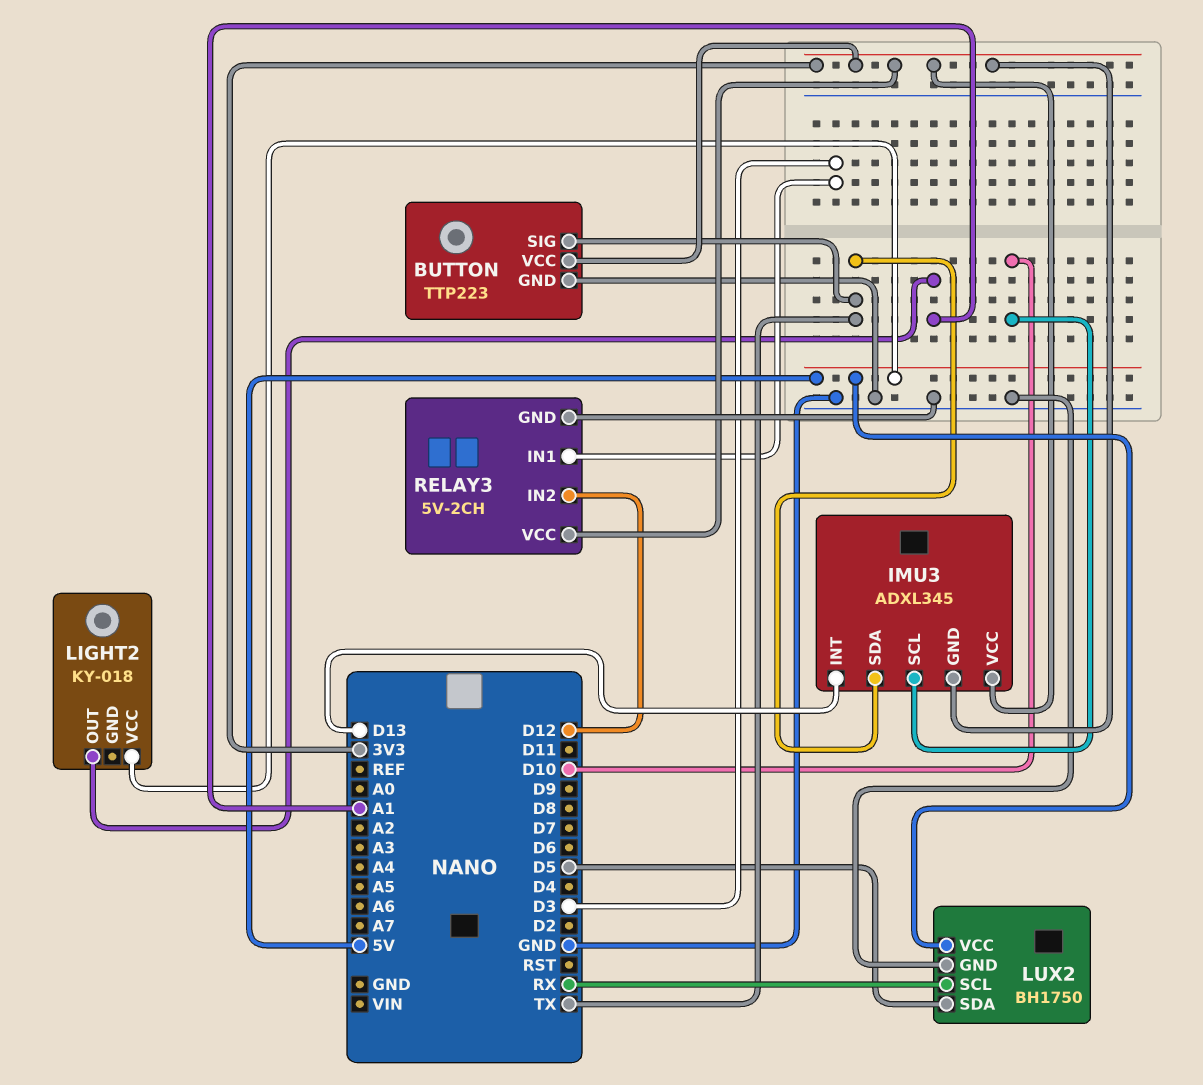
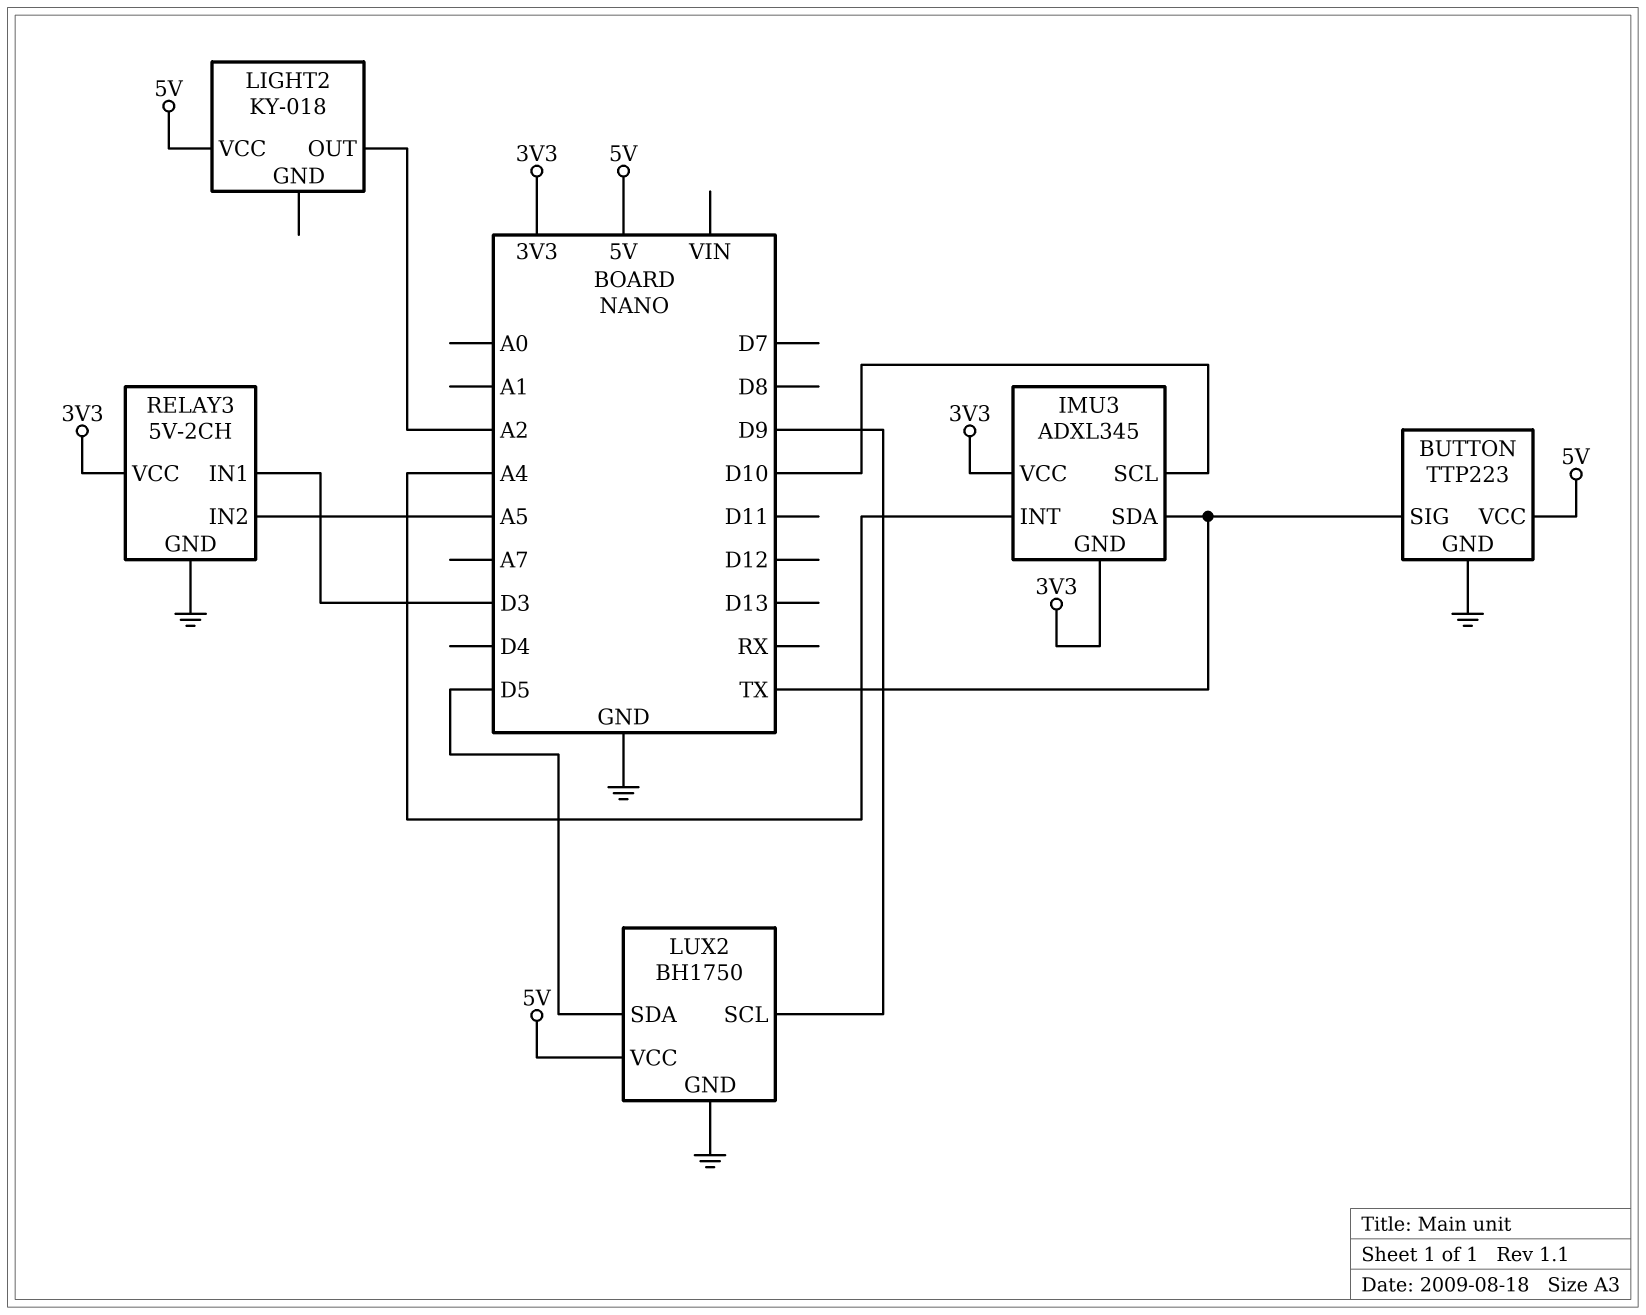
BUTTON pin VCC: 3V3 -> 5V
IMU3 pin INT: D13 -> A4
LIGHT2 pin OUT: A1 -> A2
LUX2 pin SCL: RX -> D9
RELAY3 pin IN2: D12 -> A5

